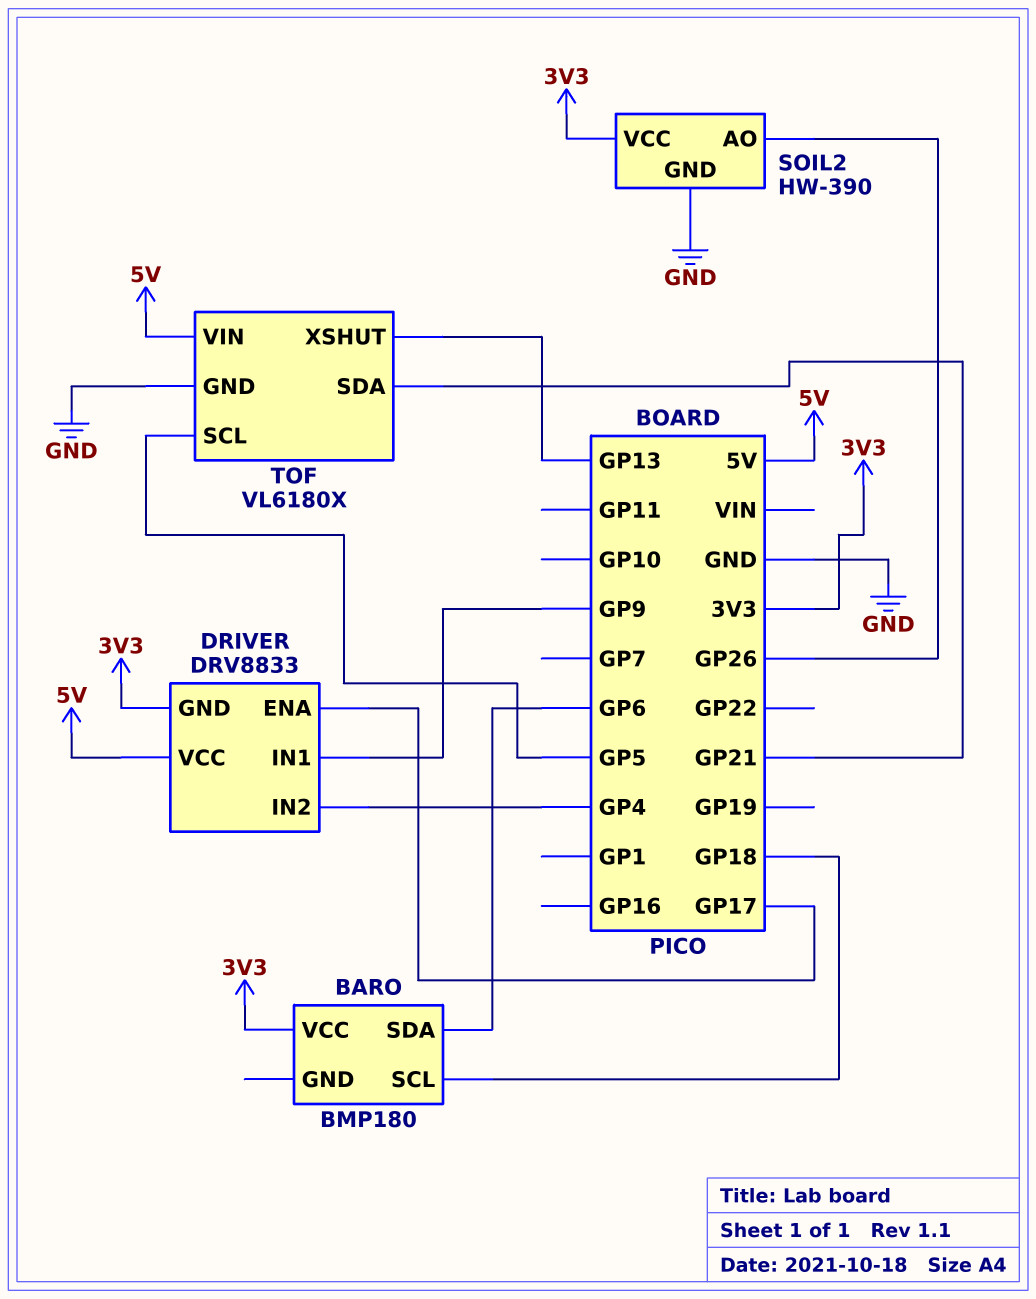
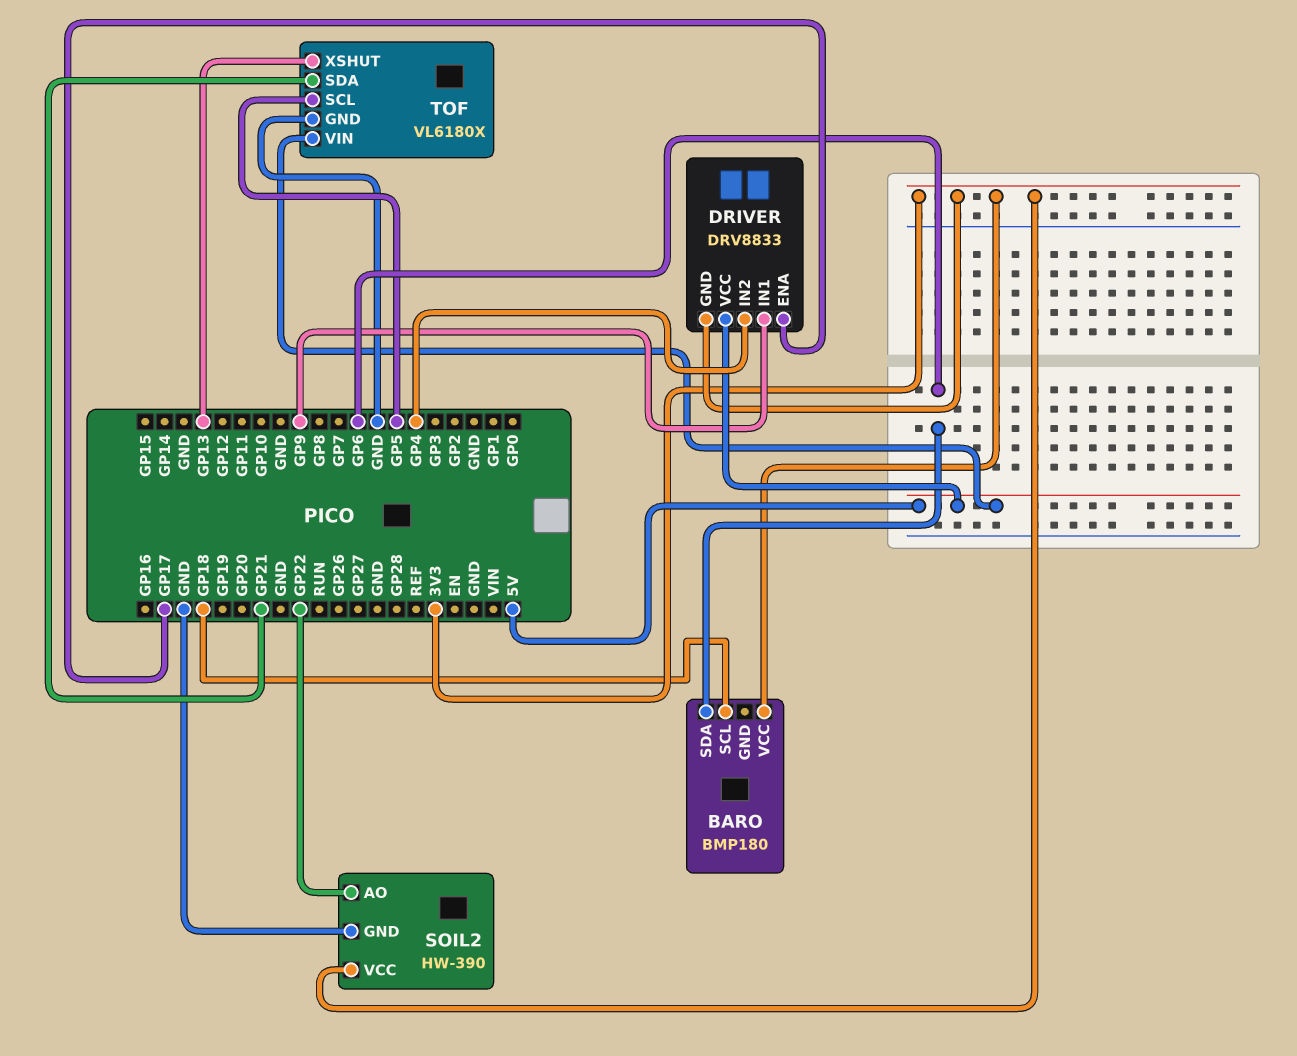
SOIL2 pin AO: GP26 -> GP22

